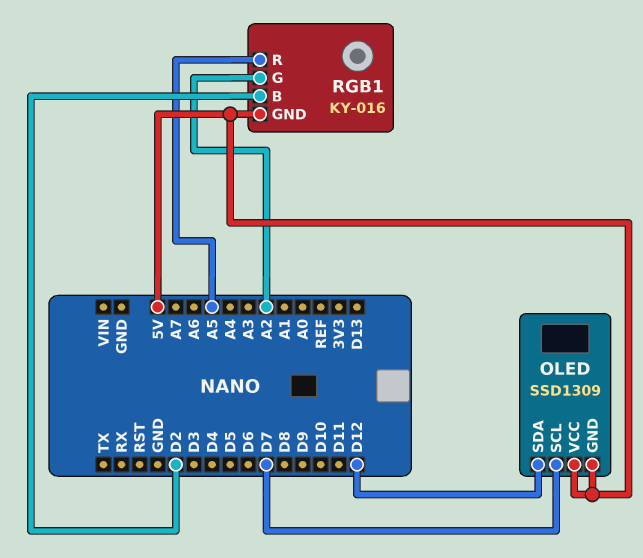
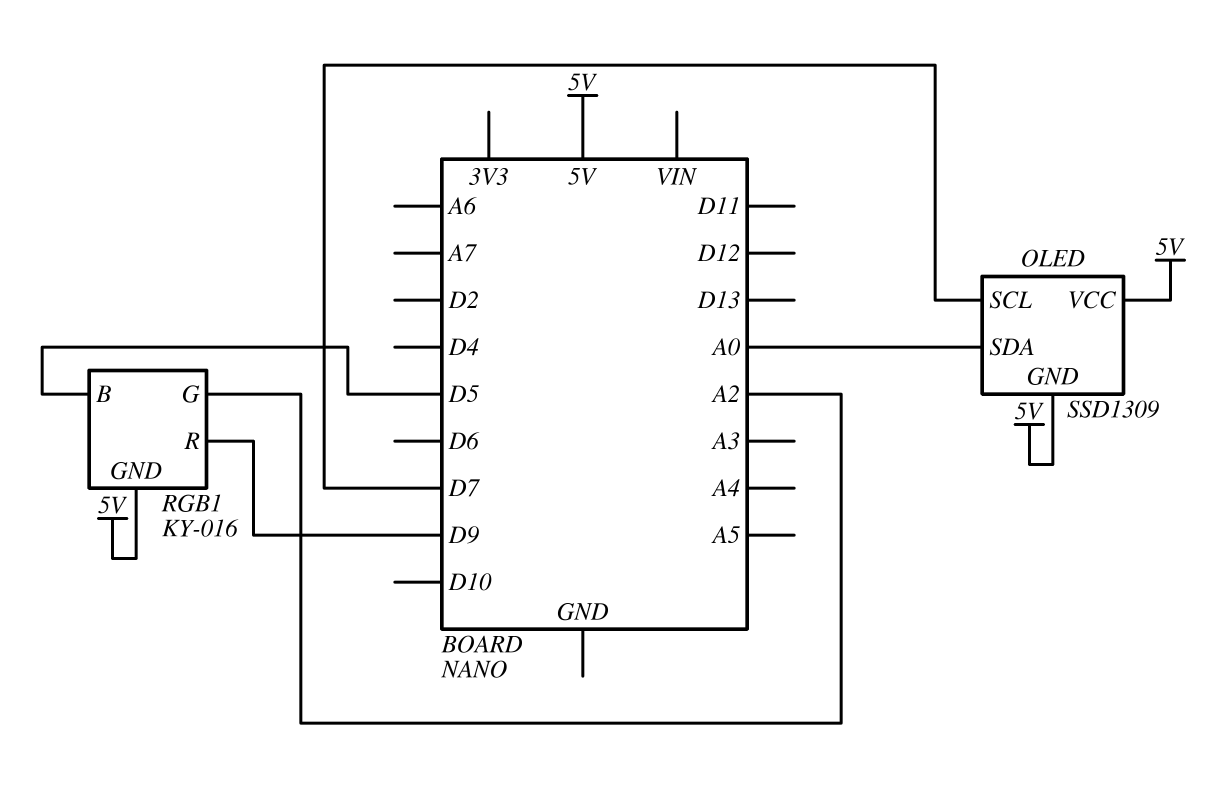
OLED pin SDA: D12 -> A0
RGB1 pin B: D2 -> D5
RGB1 pin R: A5 -> D9

